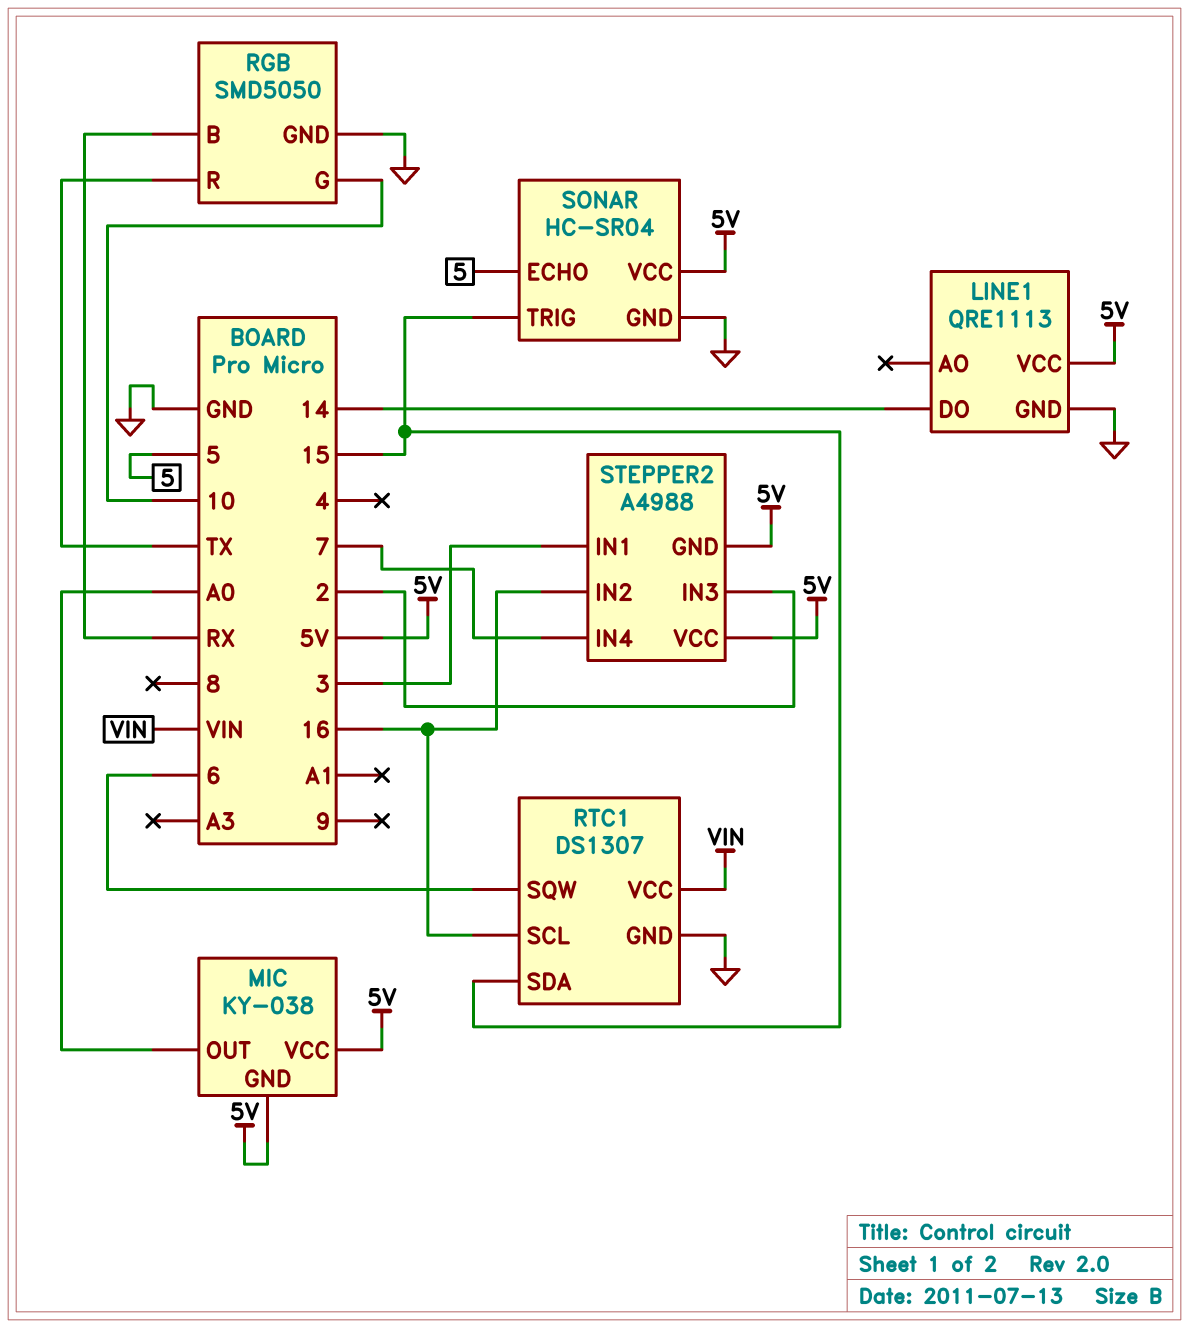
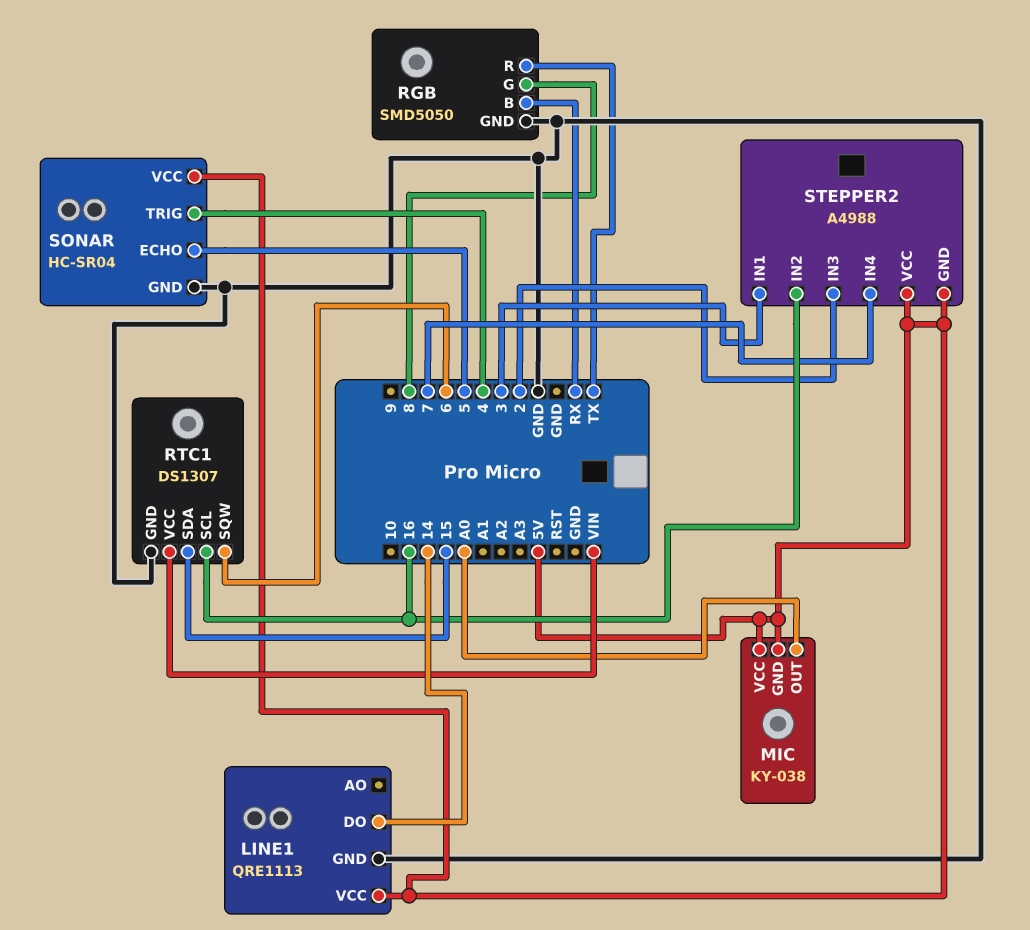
RGB pin G: 10 -> 8
SONAR pin TRIG: 15 -> 4

